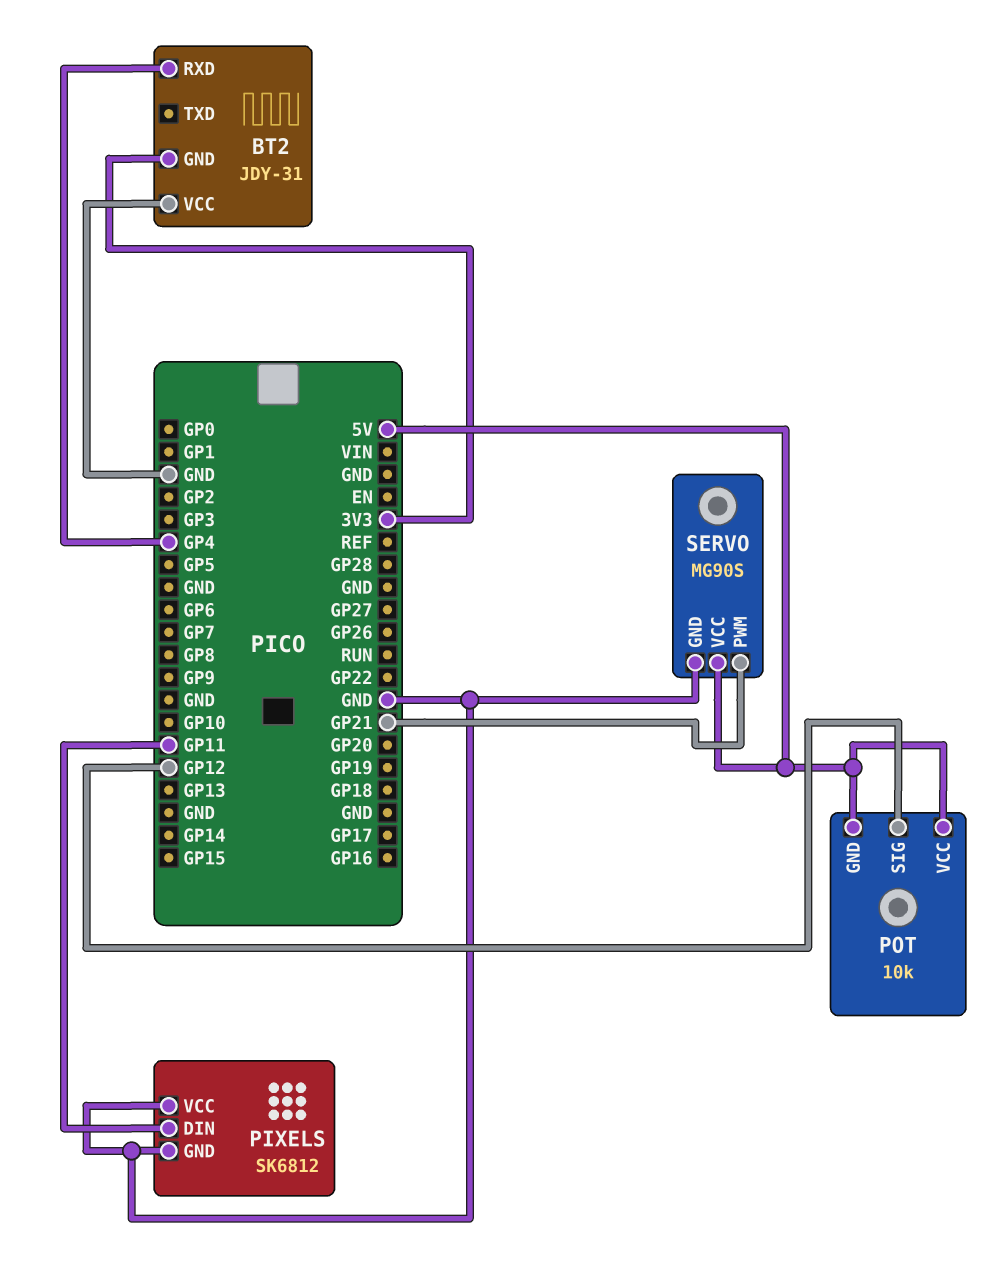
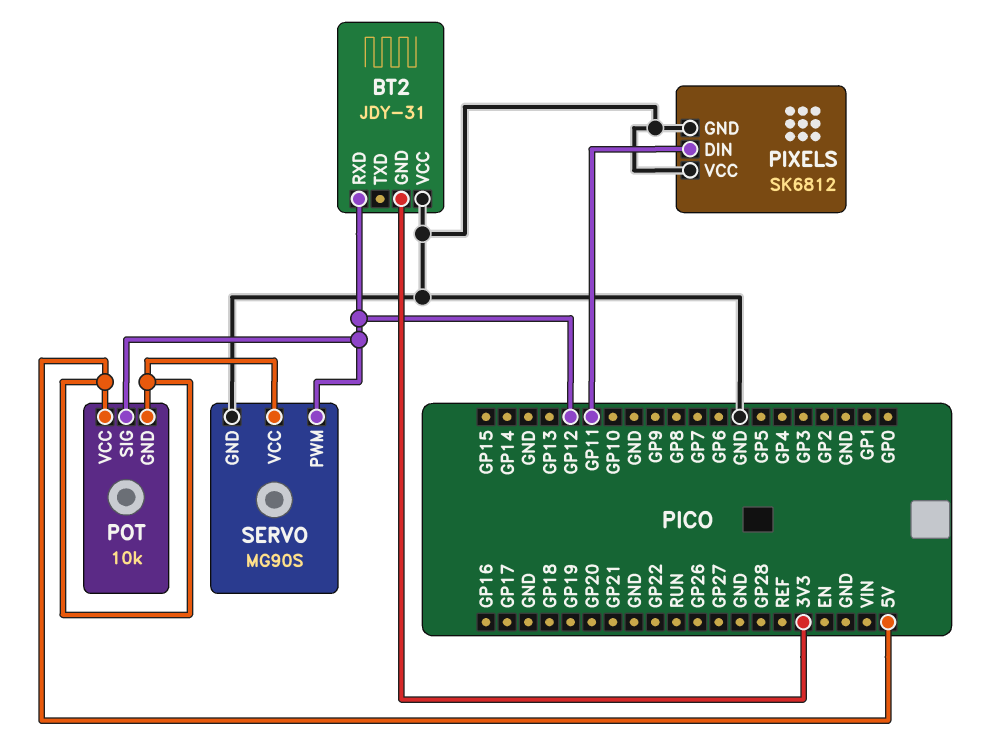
BT2 pin RXD: GP4 -> GP12
SERVO pin PWM: GP21 -> GP12

